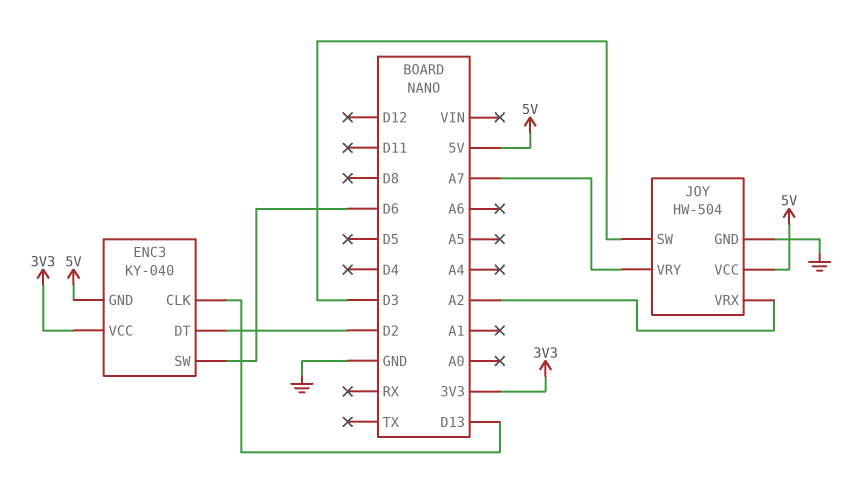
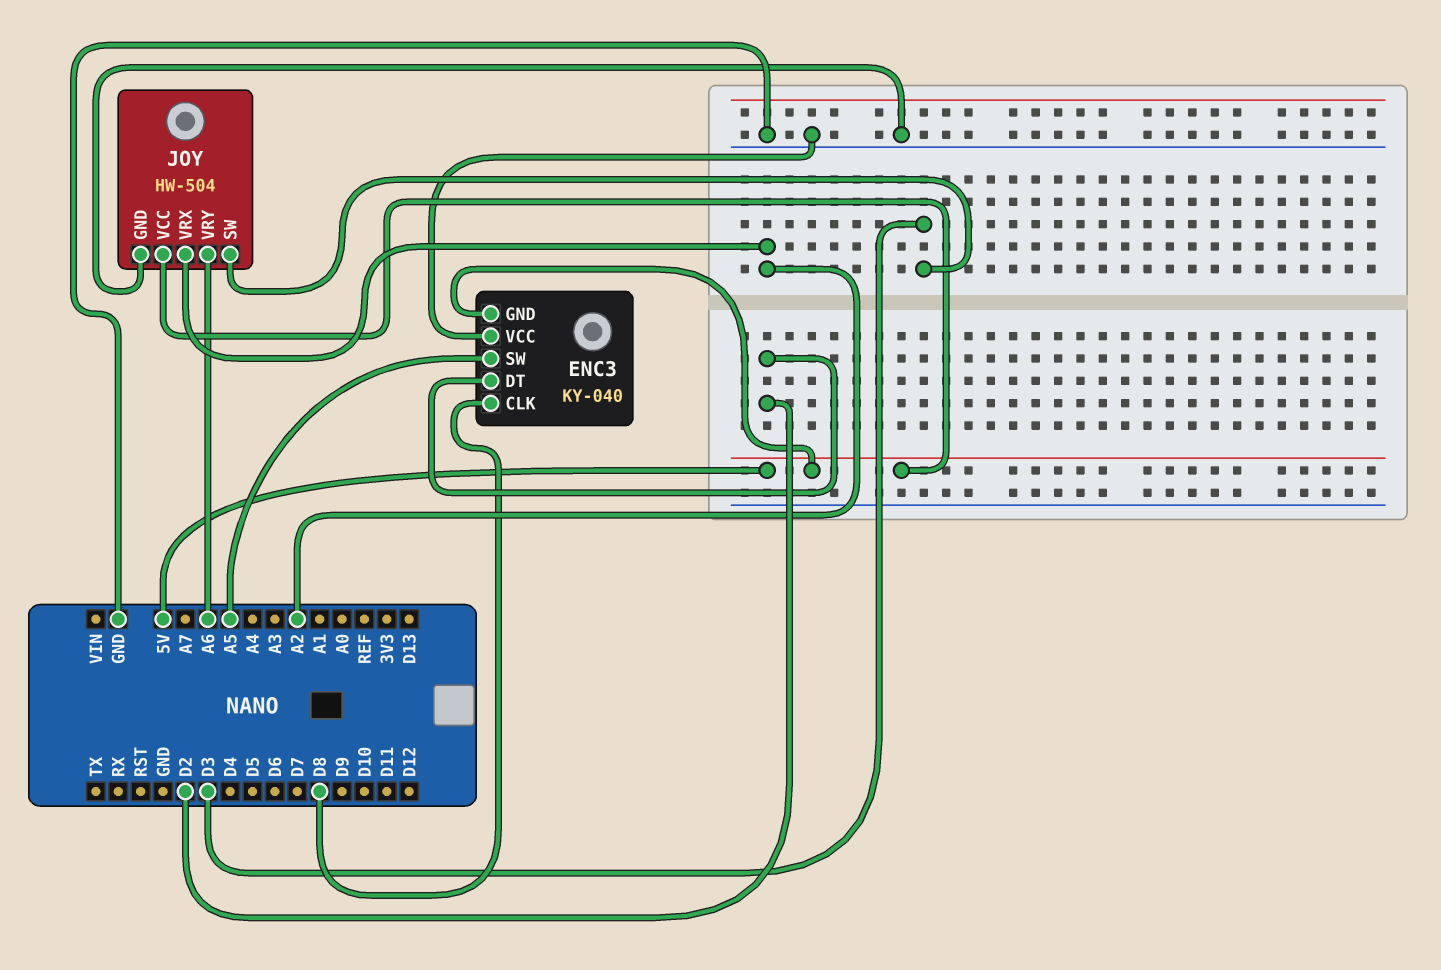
ENC3 pin CLK: D13 -> D8
ENC3 pin SW: D6 -> A5
ENC3 pin VCC: 3V3 -> GND
JOY pin VRY: A7 -> A6

